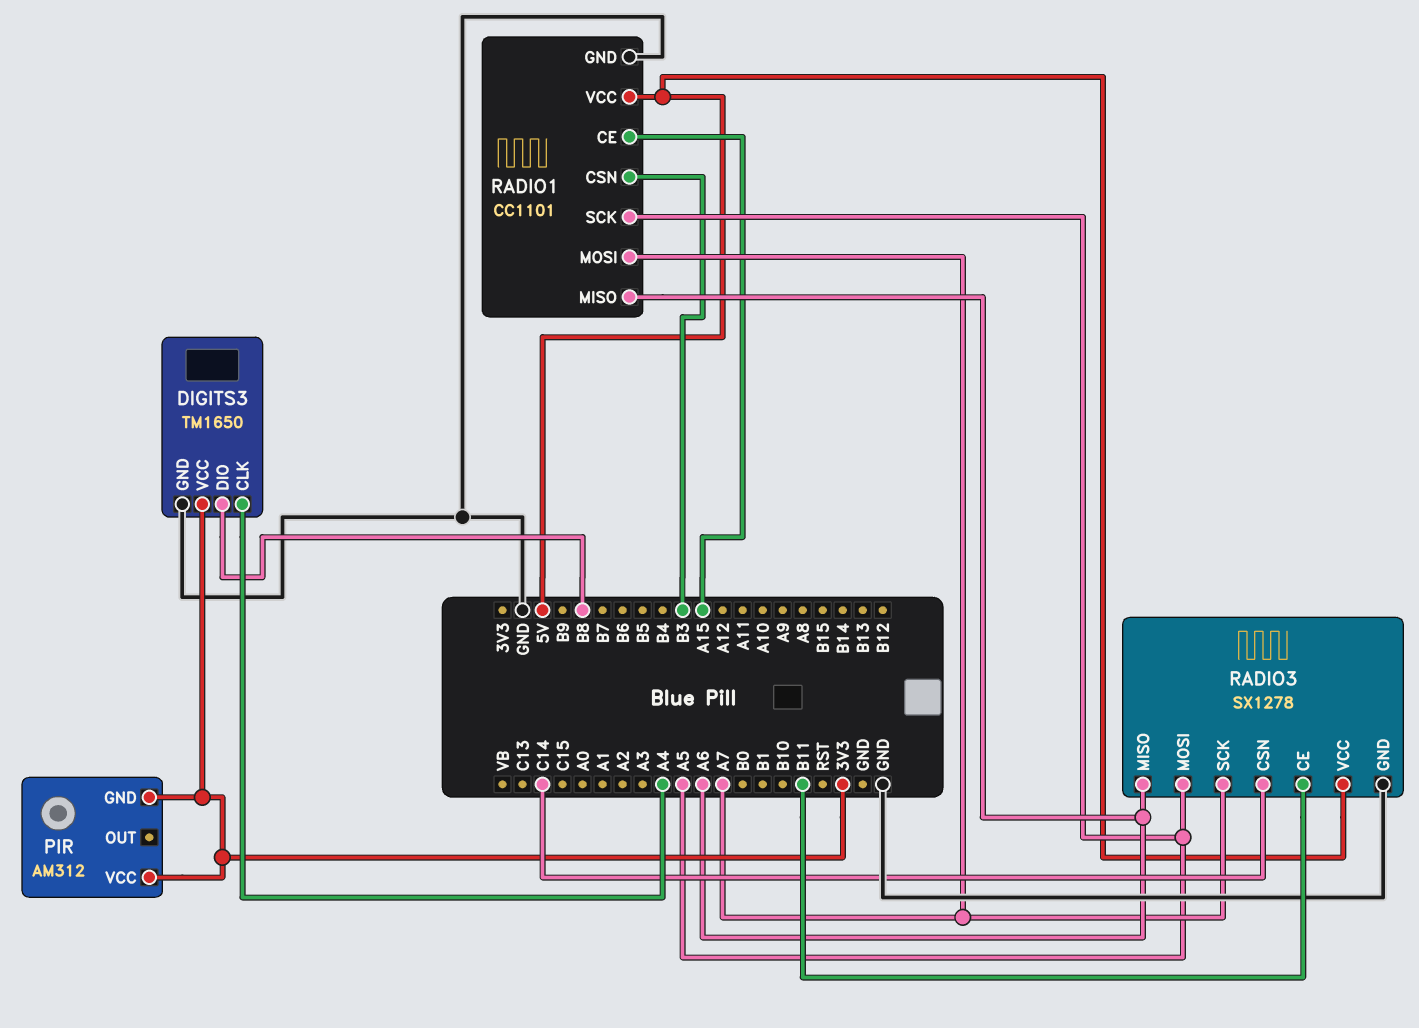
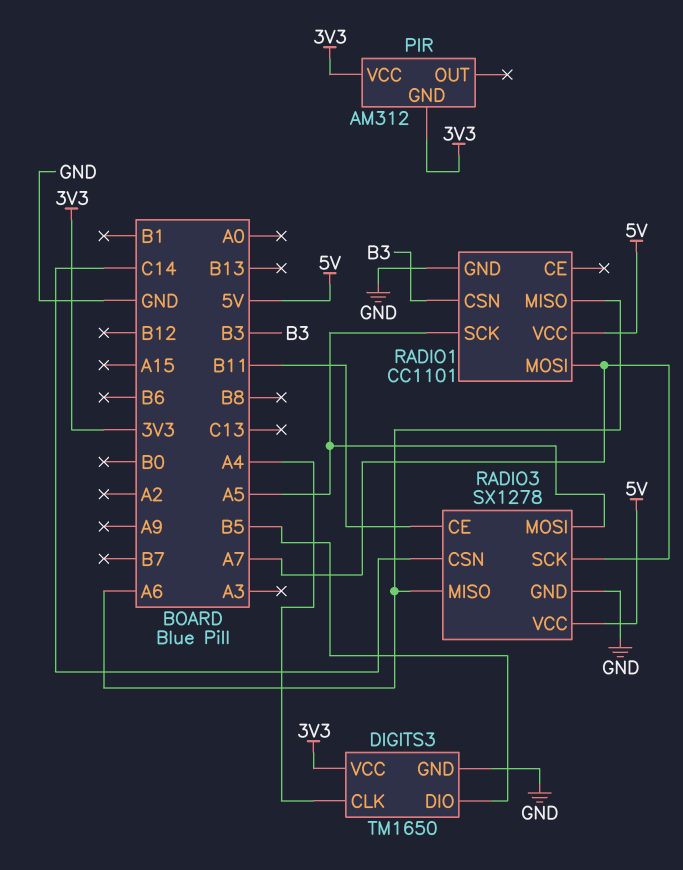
DIGITS3 pin DIO: B8 -> B5
RADIO1 pin CE: A15 -> none

